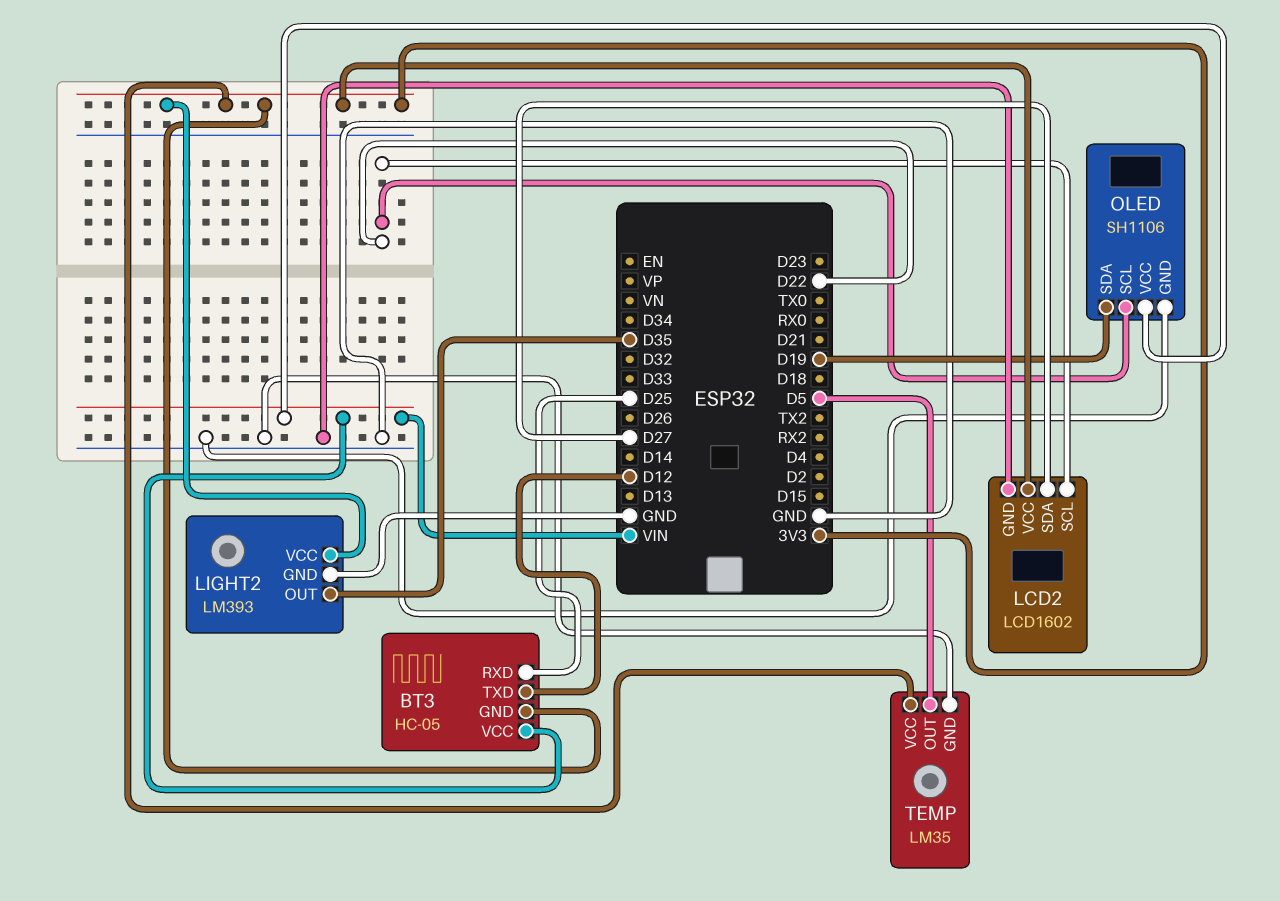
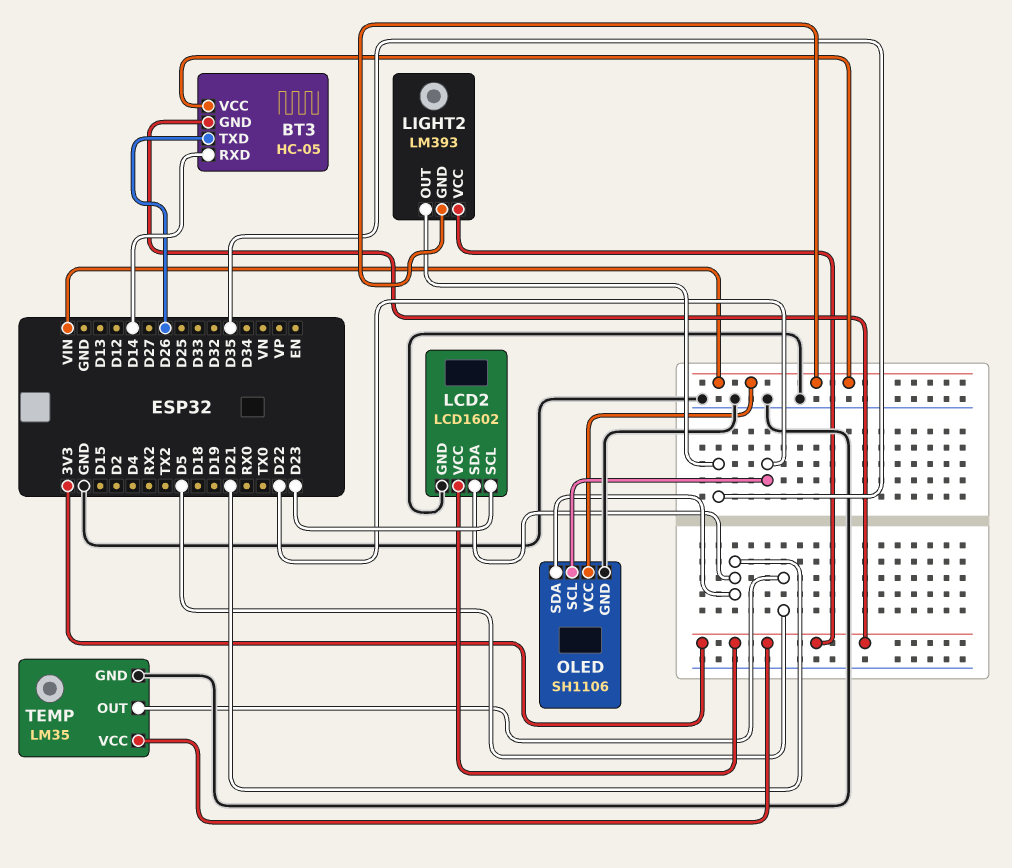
BT3 pin RXD: D25 -> D14
BT3 pin TXD: D12 -> D26
LCD2 pin SCL: D22 -> D23
LCD2 pin SDA: D27 -> D21
LIGHT2 pin GND: GND -> VIN
OLED pin SDA: D19 -> D21

